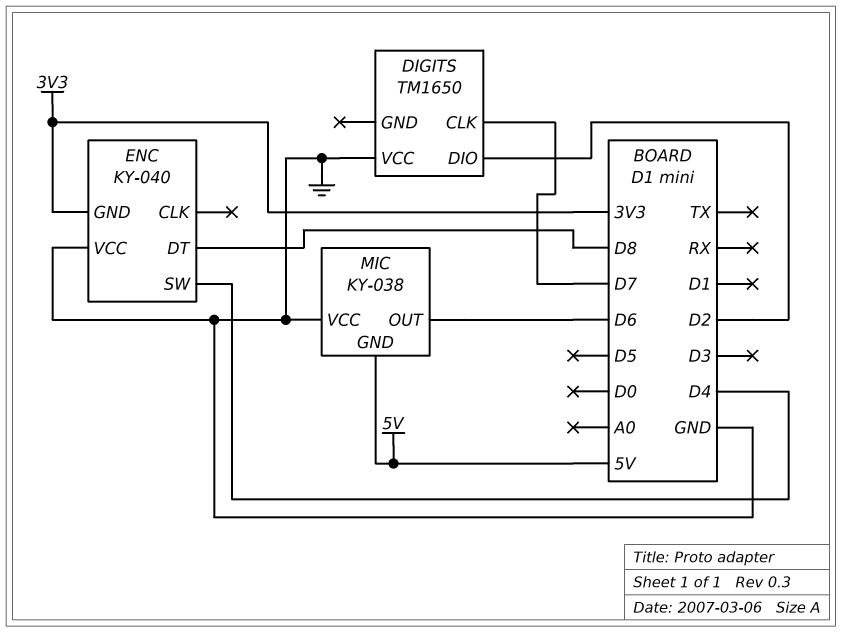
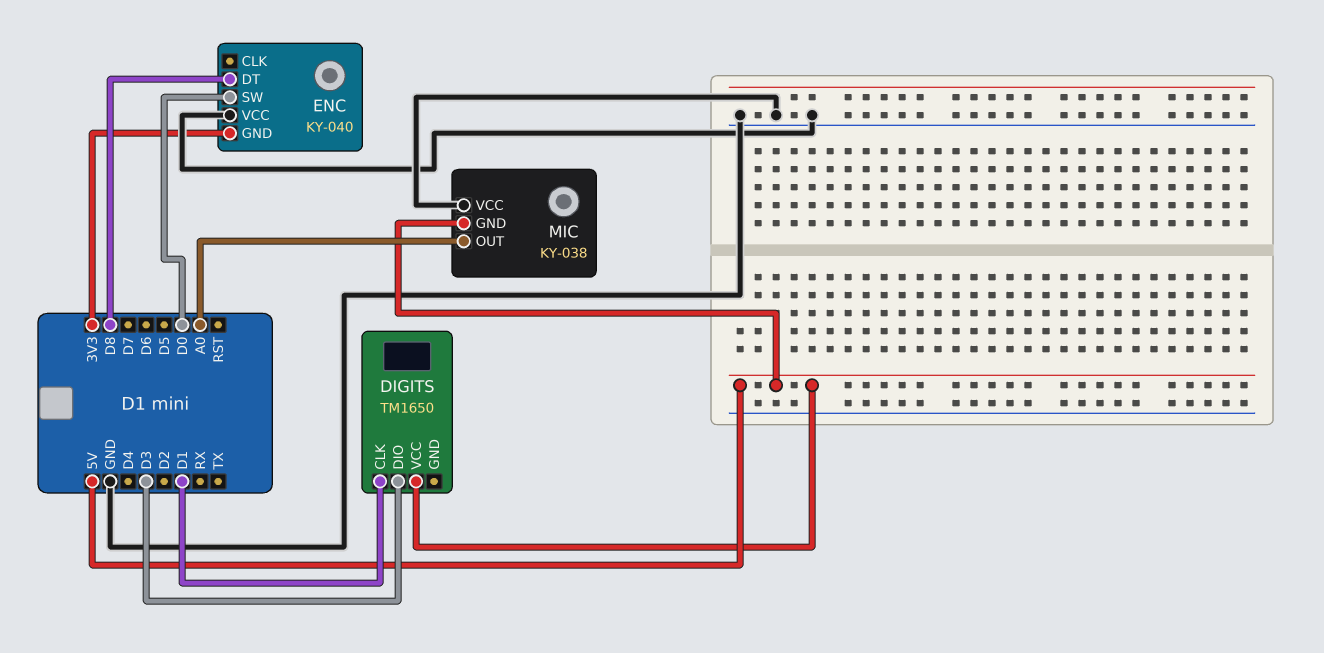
DIGITS pin CLK: D7 -> D1
DIGITS pin DIO: D2 -> D3
DIGITS pin VCC: GND -> 5V
ENC pin SW: D4 -> D0
MIC pin OUT: D6 -> A0

